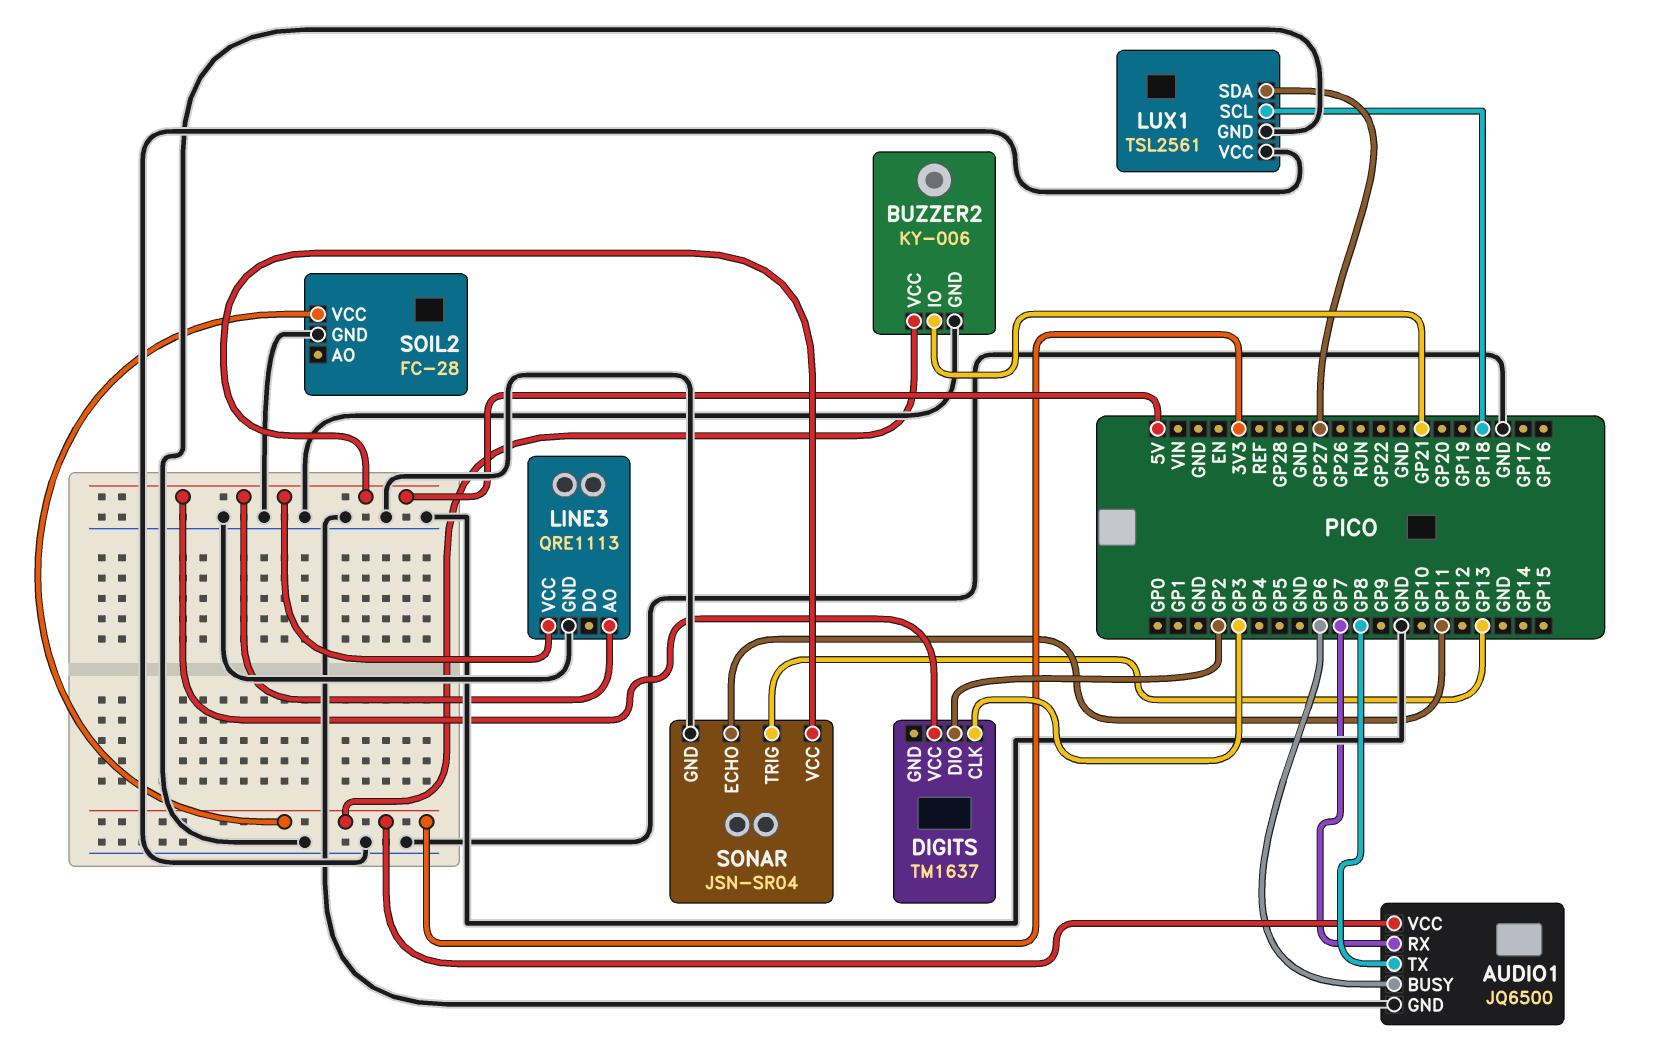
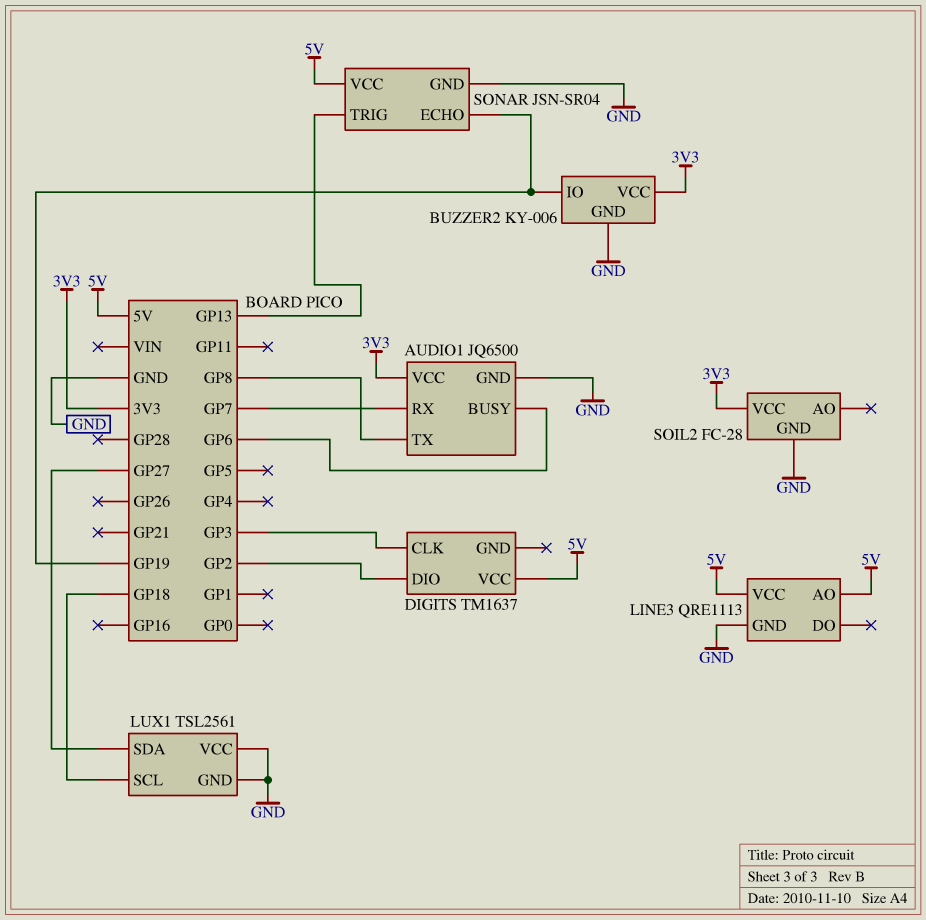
BUZZER2 pin IO: GP21 -> GP19
SONAR pin ECHO: GP11 -> GP19

